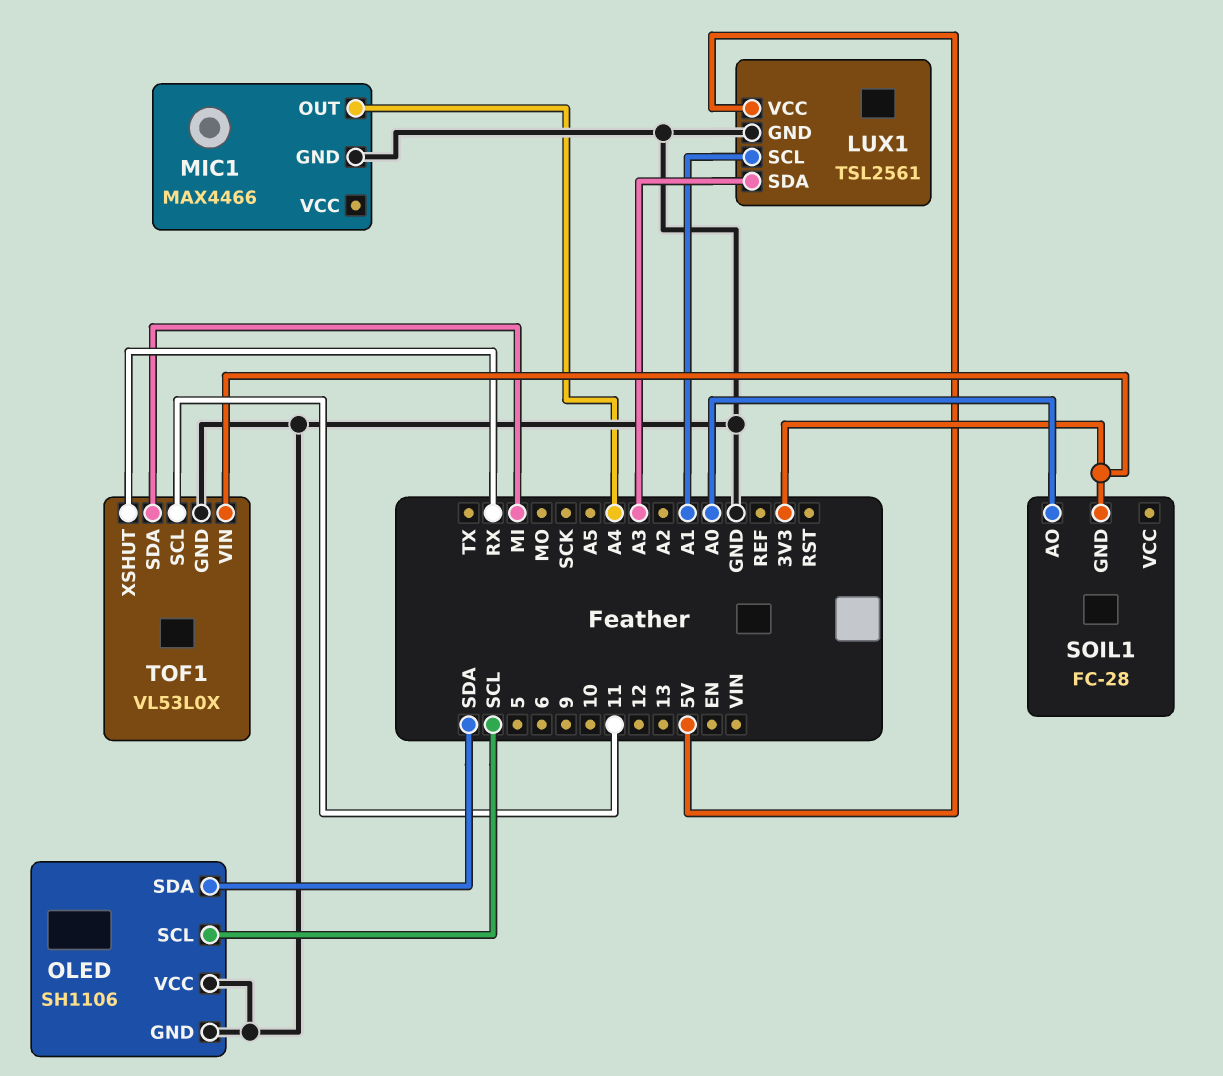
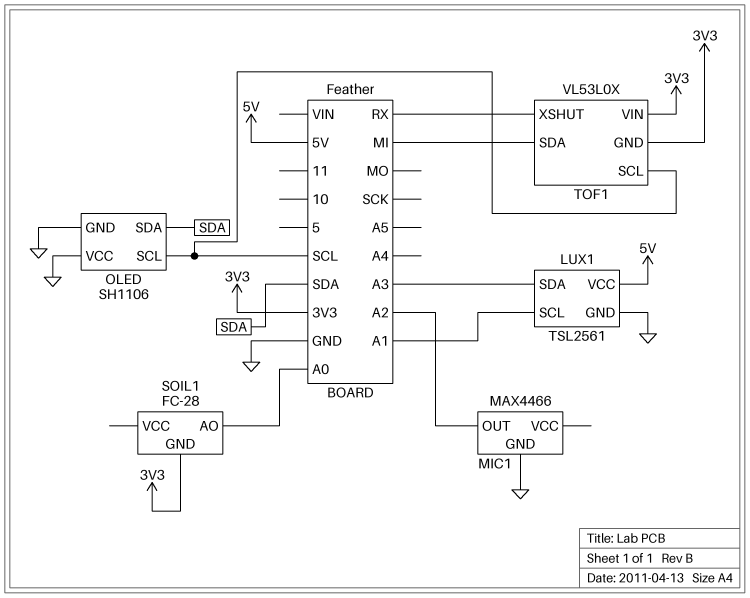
MIC1 pin OUT: A4 -> A2
TOF1 pin GND: GND -> 3V3
TOF1 pin SCL: 11 -> SCL

